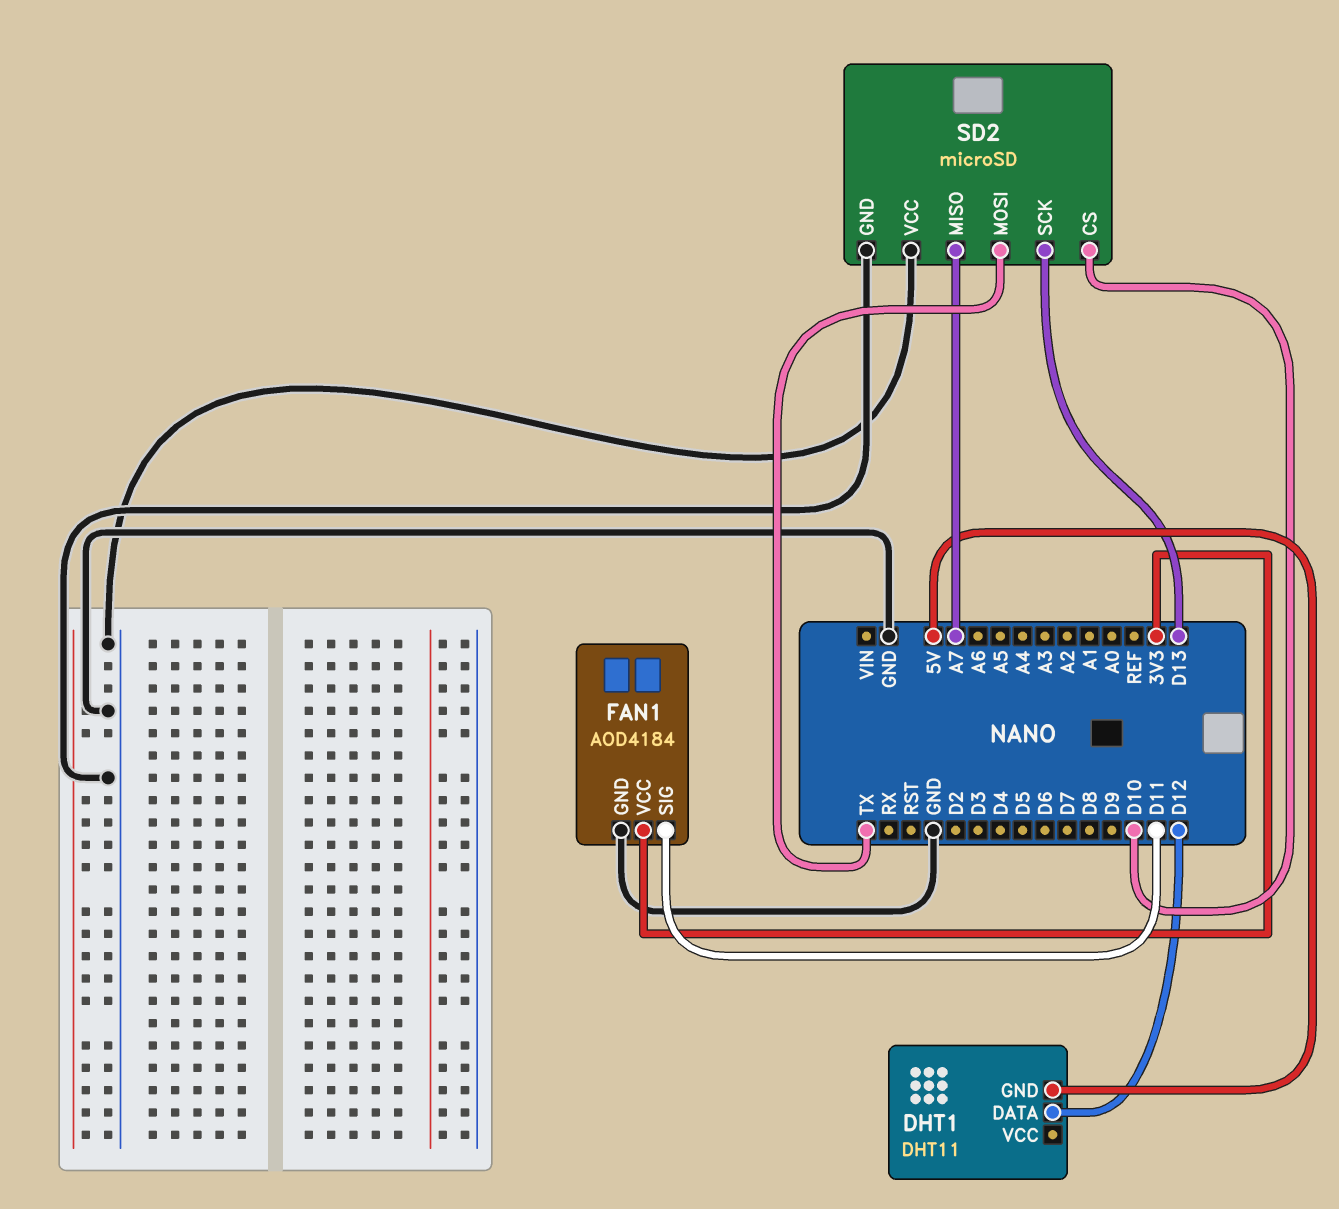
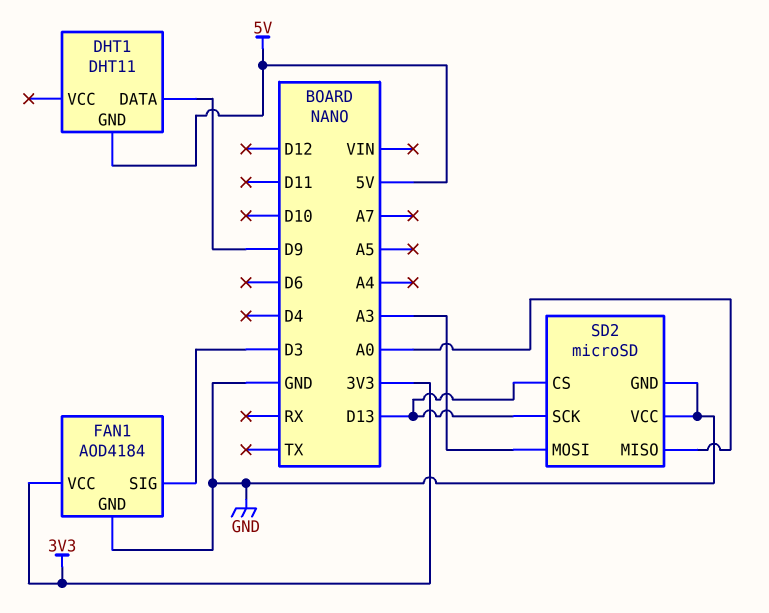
DHT1 pin DATA: D12 -> D9
FAN1 pin SIG: D11 -> D3
SD2 pin CS: D10 -> D13
SD2 pin MISO: A7 -> A0
SD2 pin MOSI: TX -> A3

